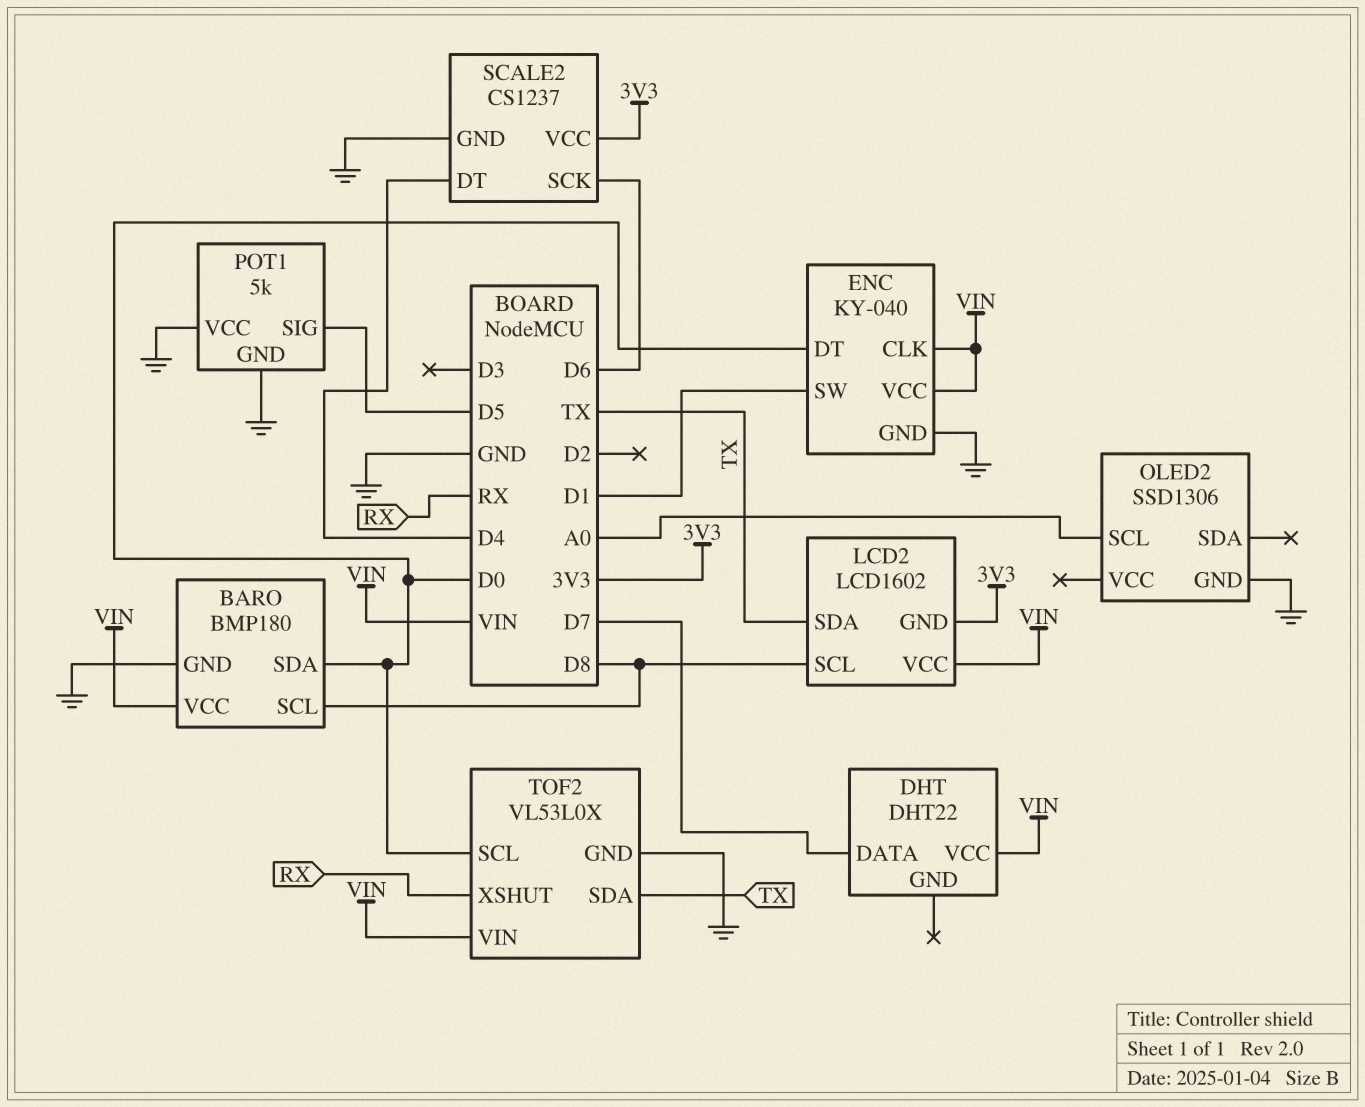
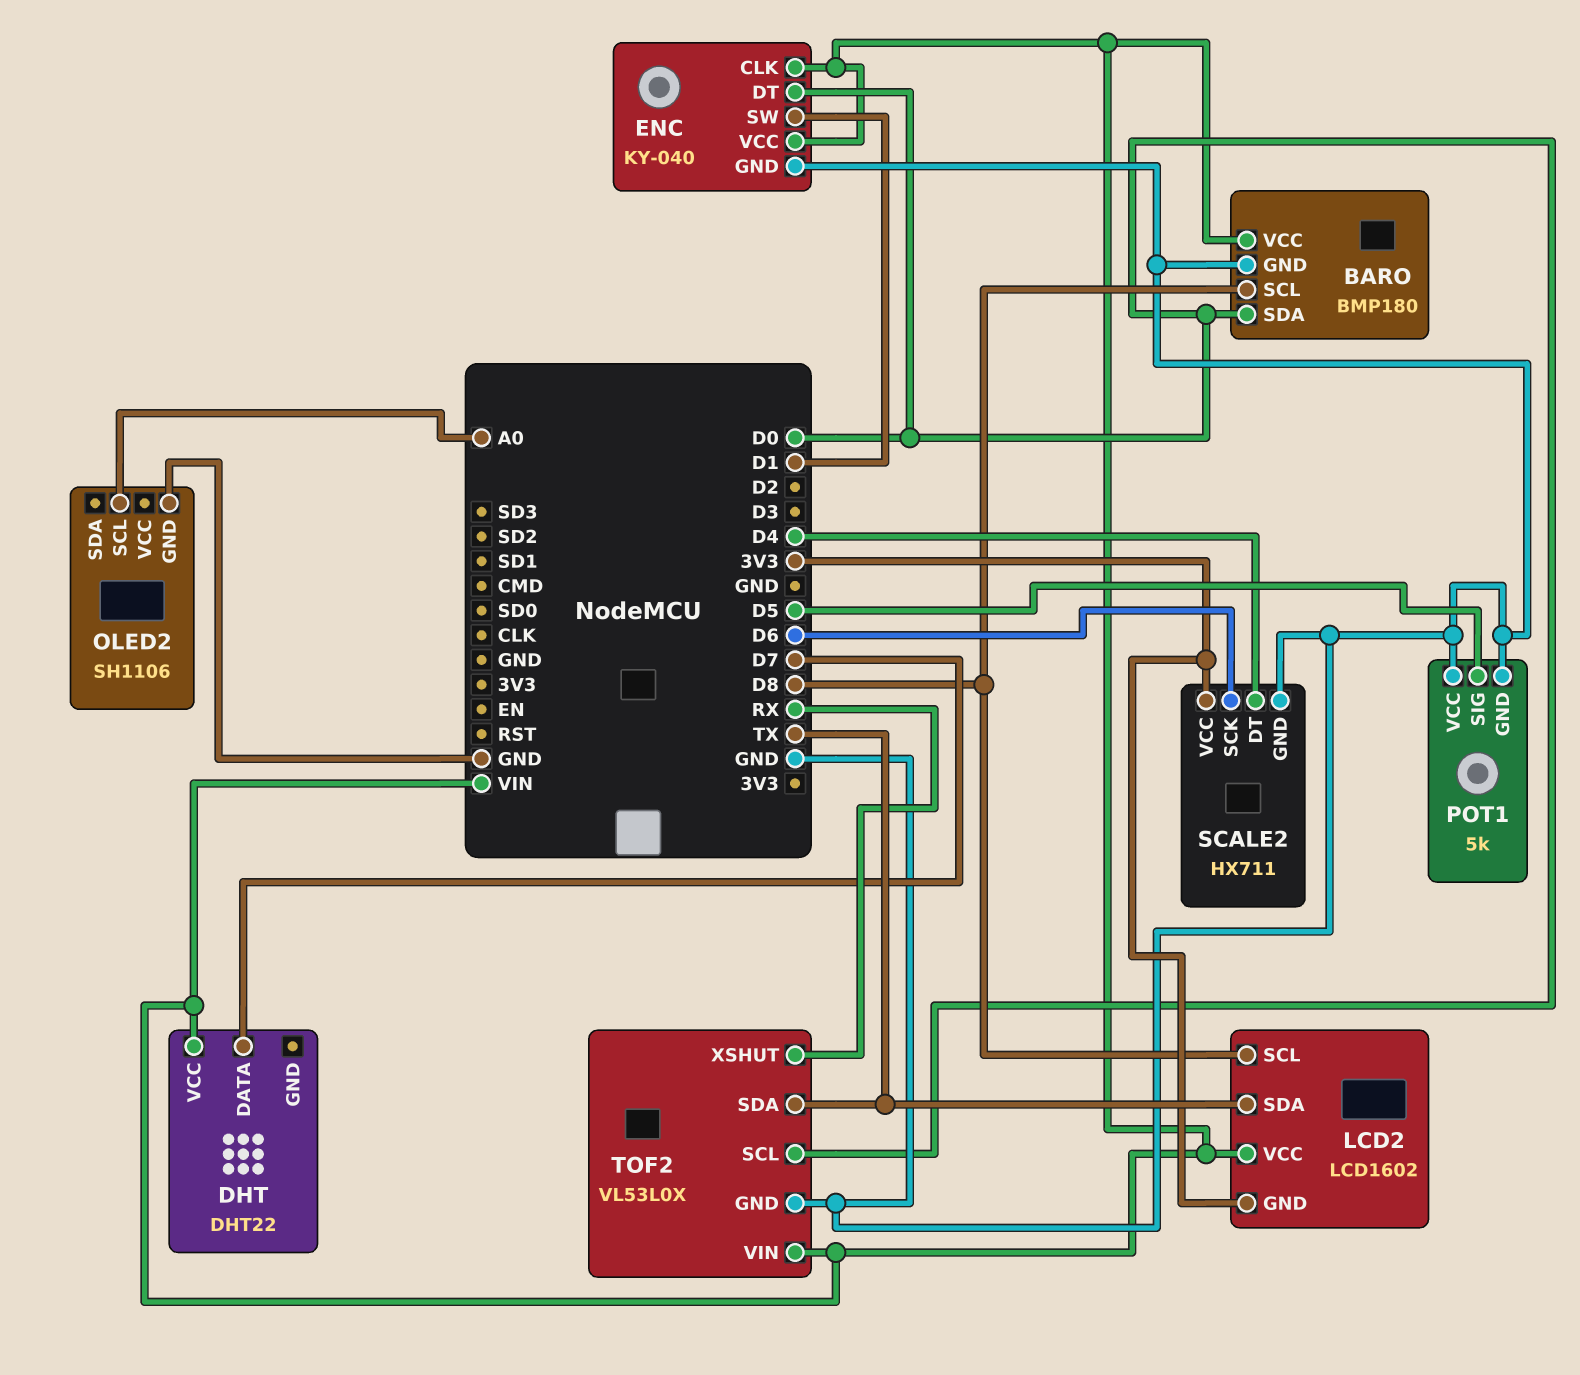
OLED2: SSD1306 -> SH1106
SCALE2: CS1237 -> HX711

